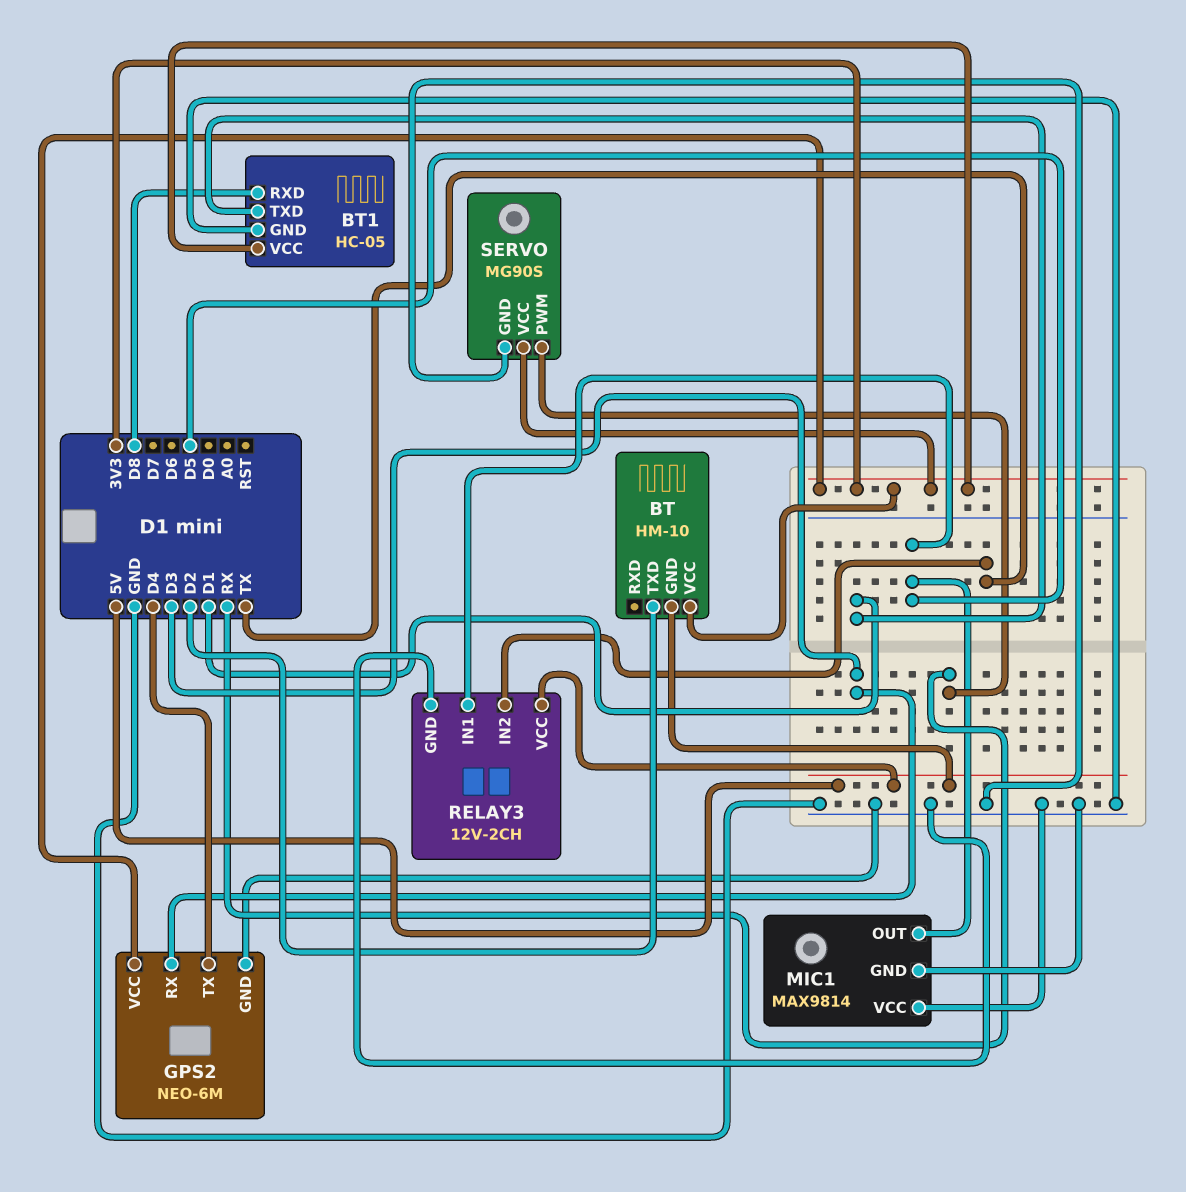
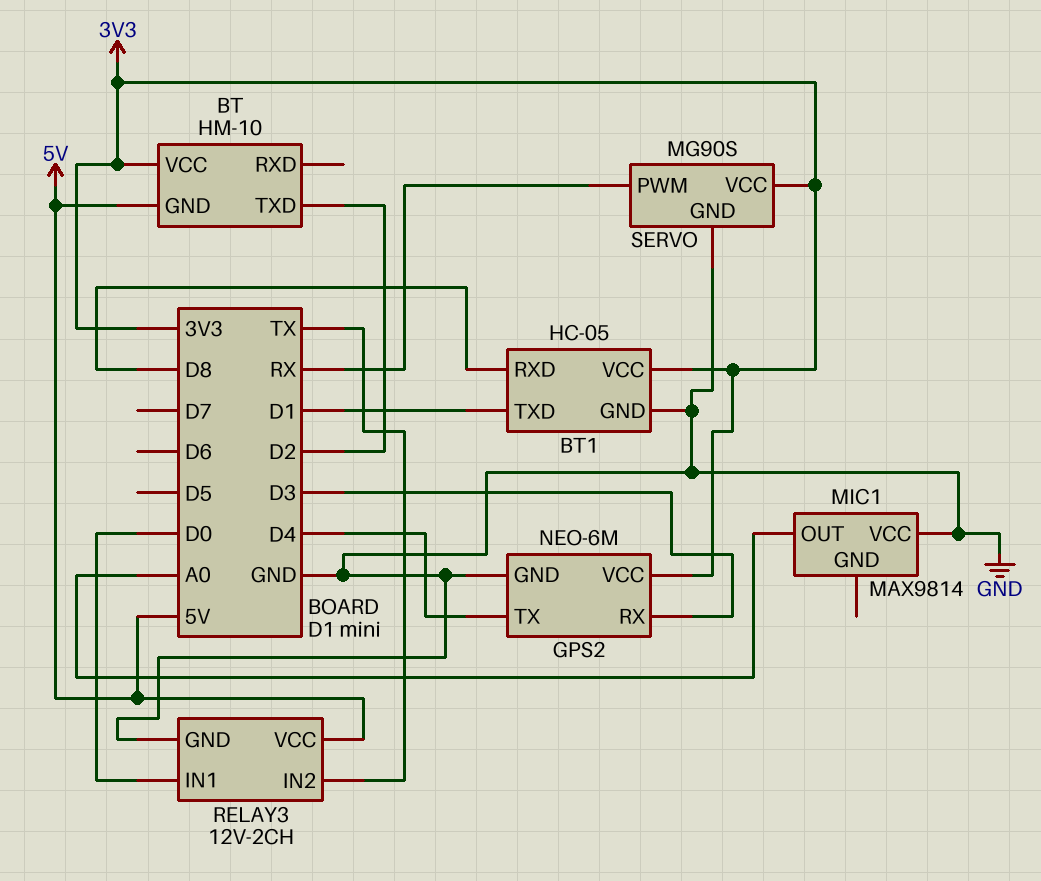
MIC1 pin GND: GND -> none
MIC1 pin OUT: D5 -> A0
RELAY3 pin IN1: D5 -> D0

